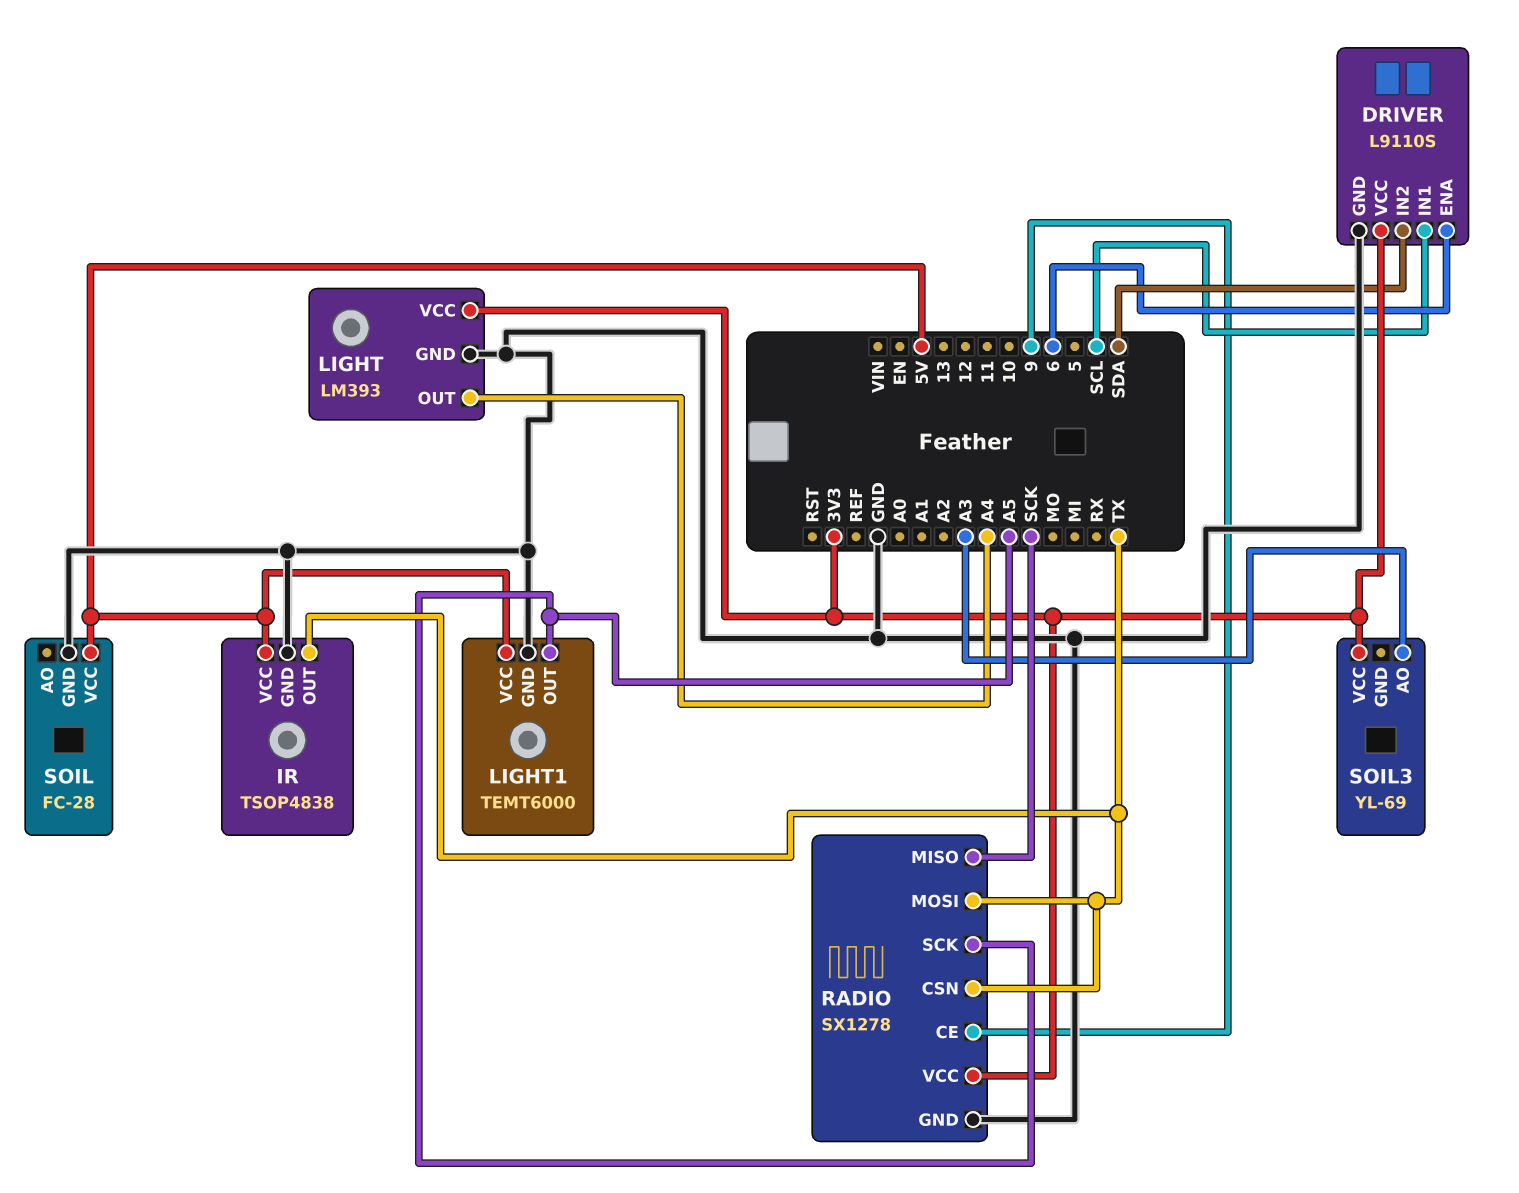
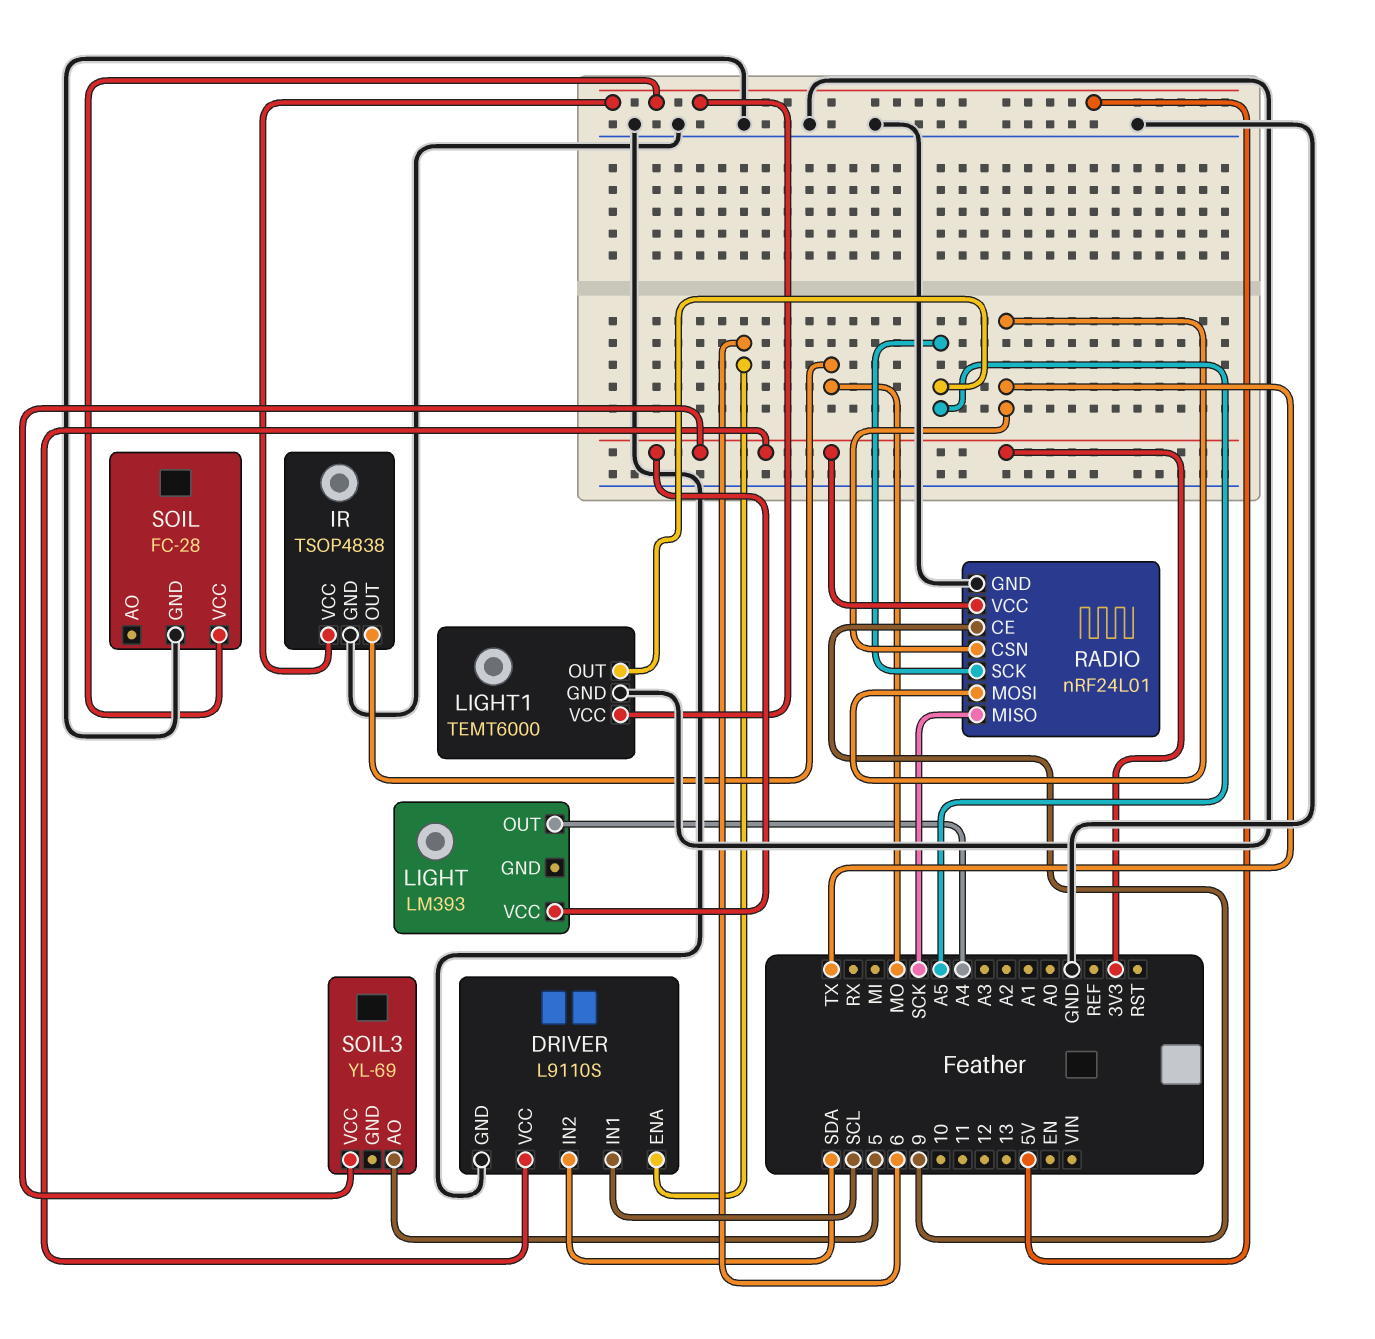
IR pin OUT: TX -> MO
LIGHT pin GND: GND -> none
RADIO: SX1278 -> nRF24L01
SOIL3 pin AO: A3 -> 5

